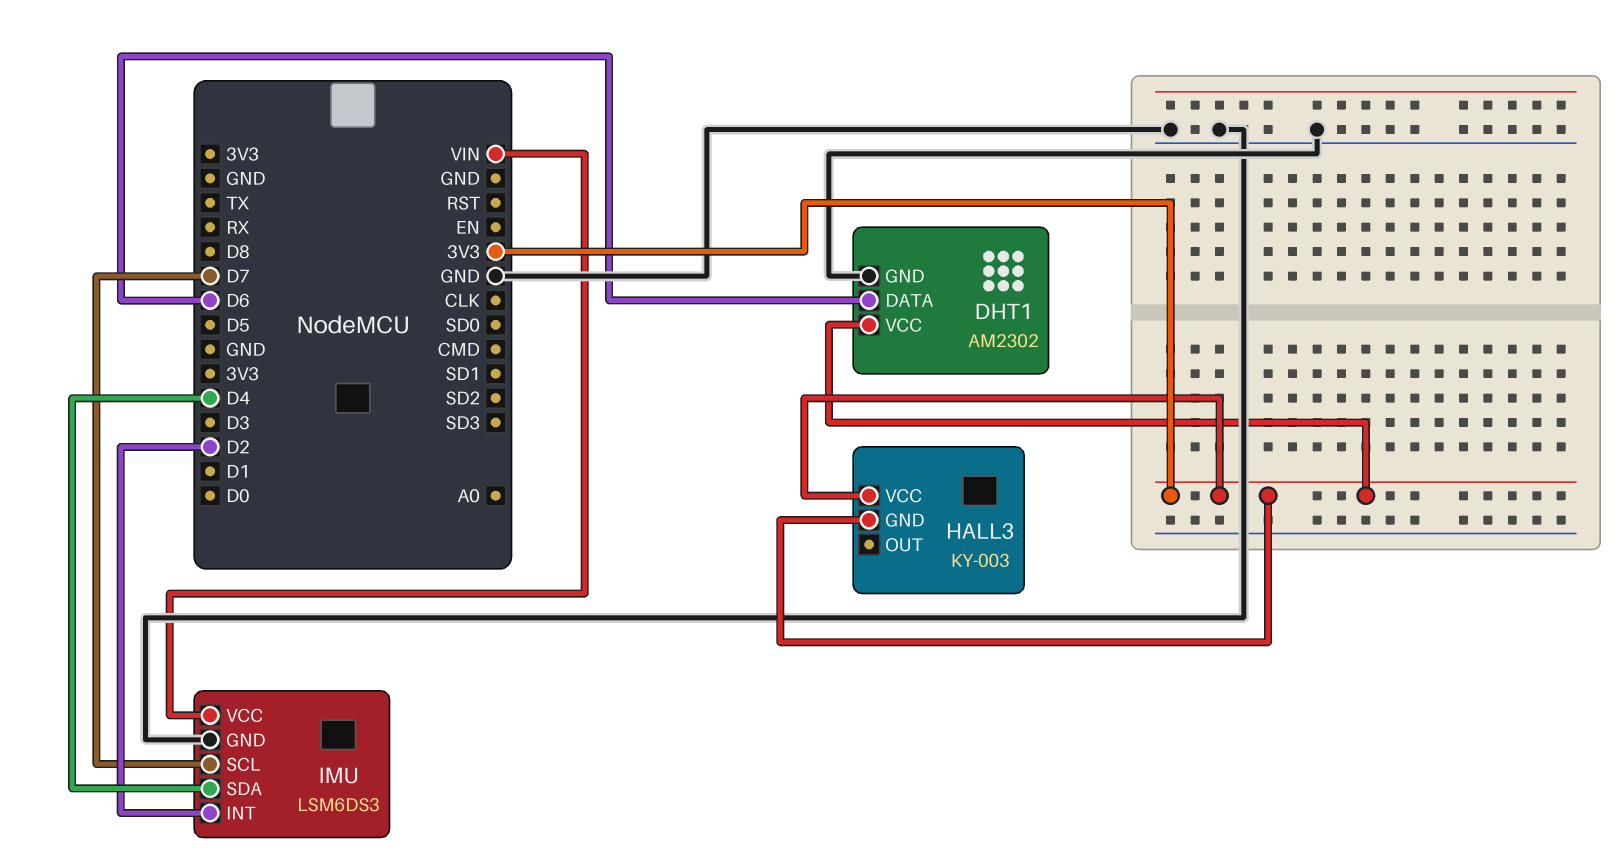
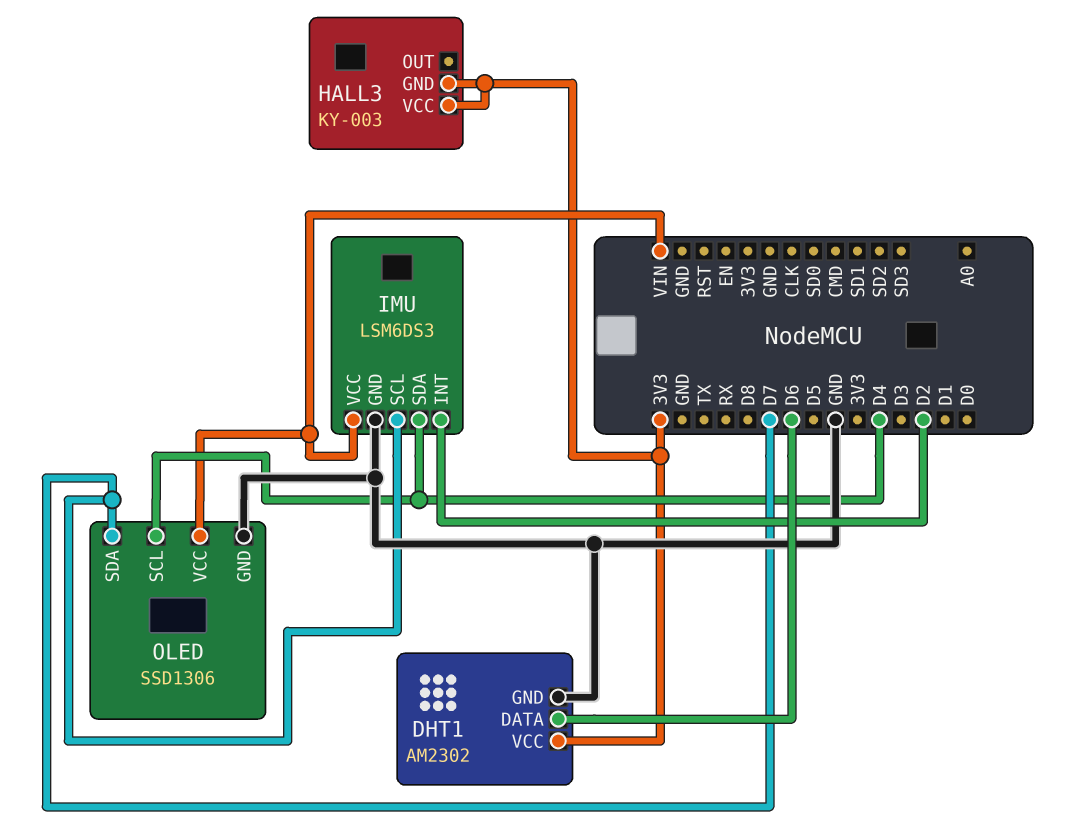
OLED: none -> SSD1306
OLED pin GND: none -> GND
OLED pin SCL: none -> D4
OLED pin SDA: none -> D7
OLED pin VCC: none -> VIN

